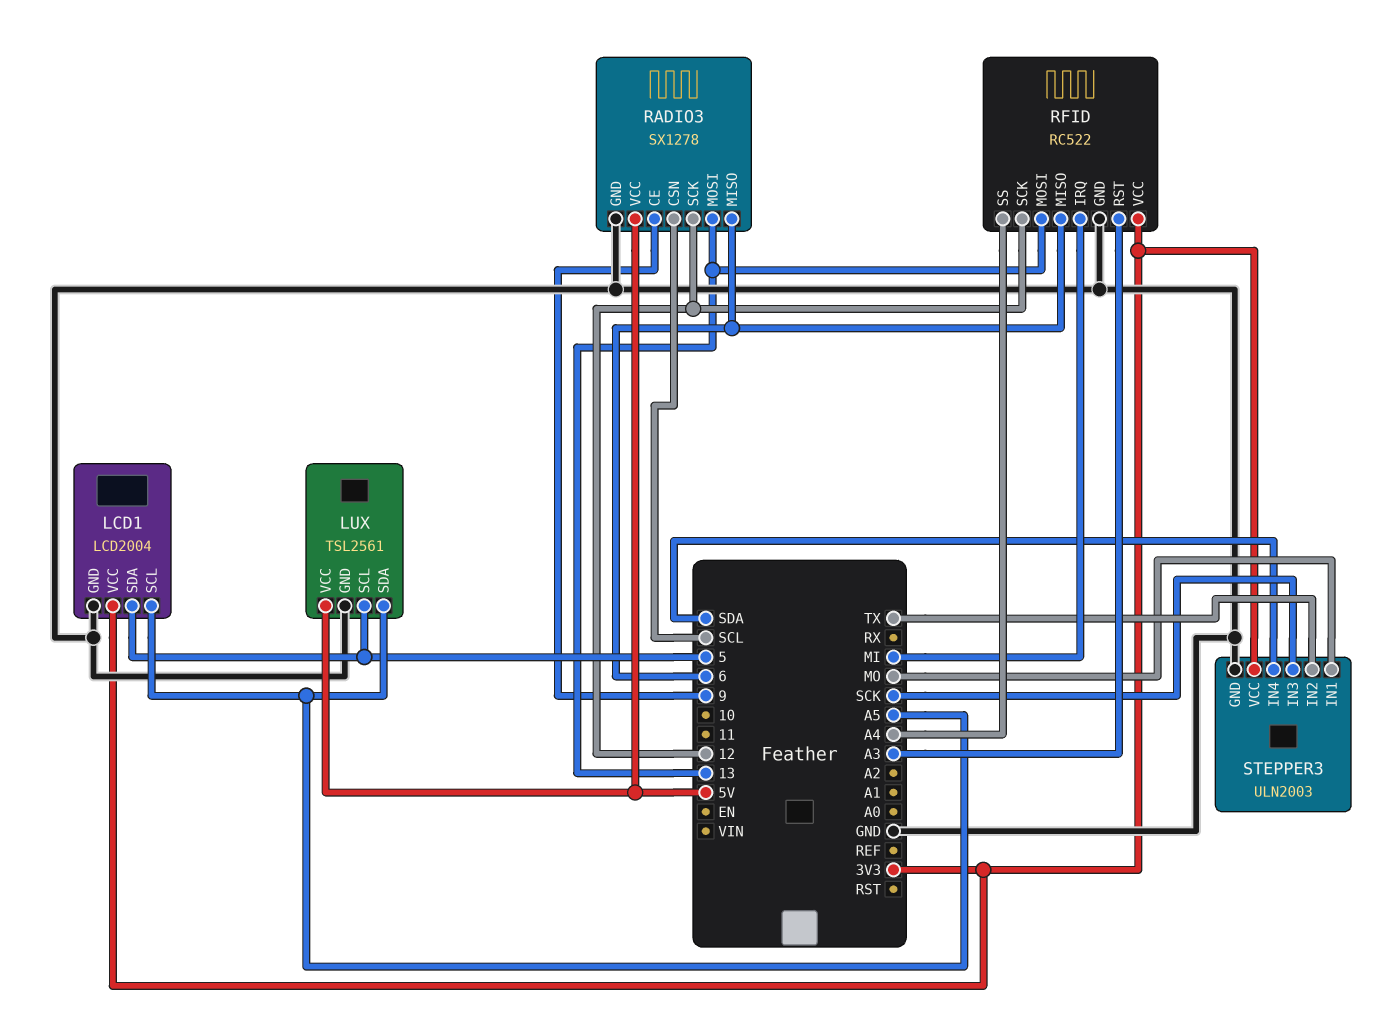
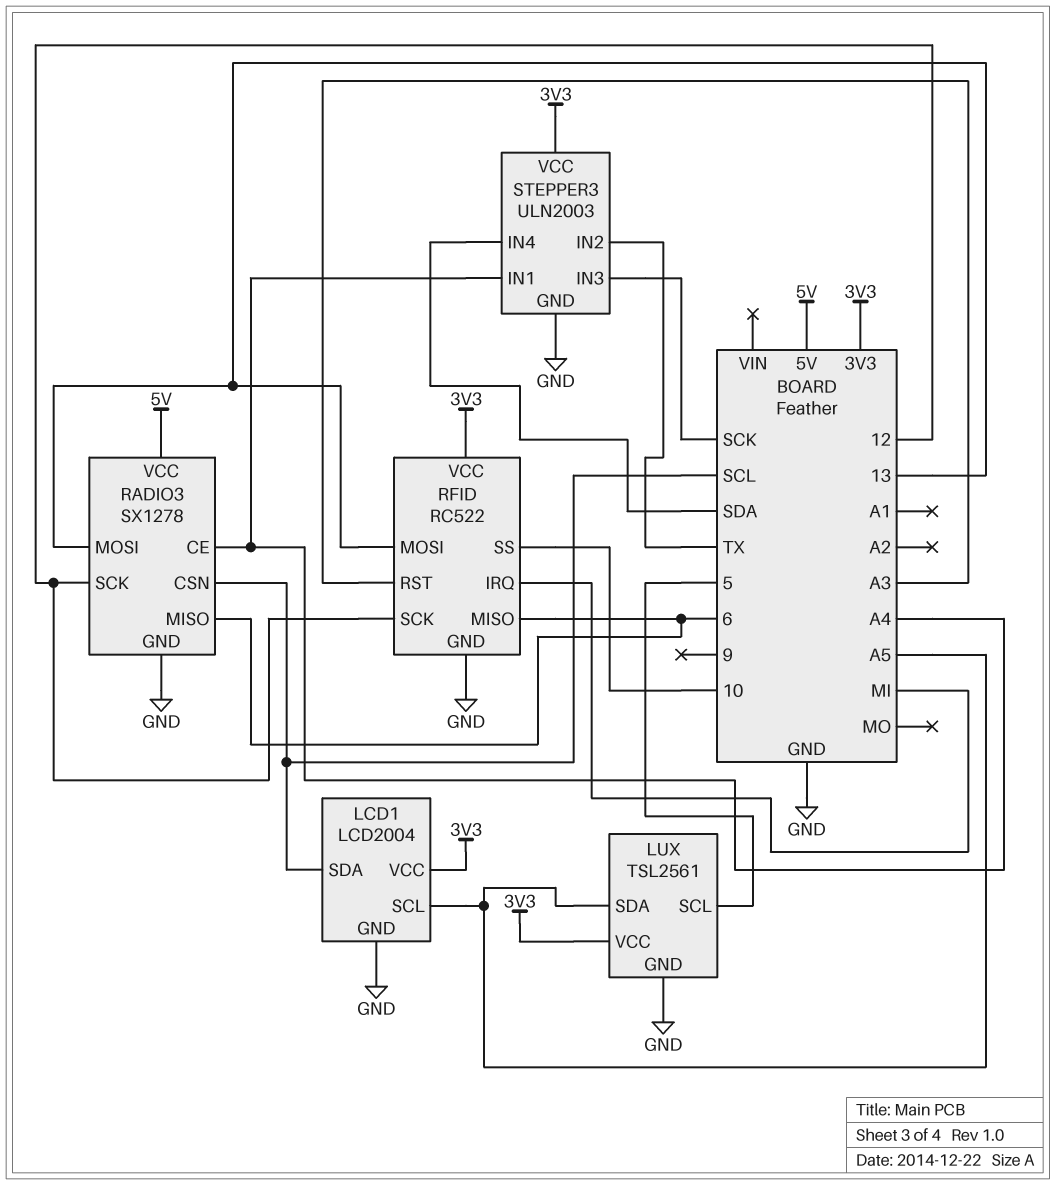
LCD1 pin SDA: 5 -> SCL
LUX pin VCC: 5V -> 3V3
RADIO3 pin CE: 9 -> A4
RFID pin SS: A4 -> 10
STEPPER3 pin IN1: MO -> A4

